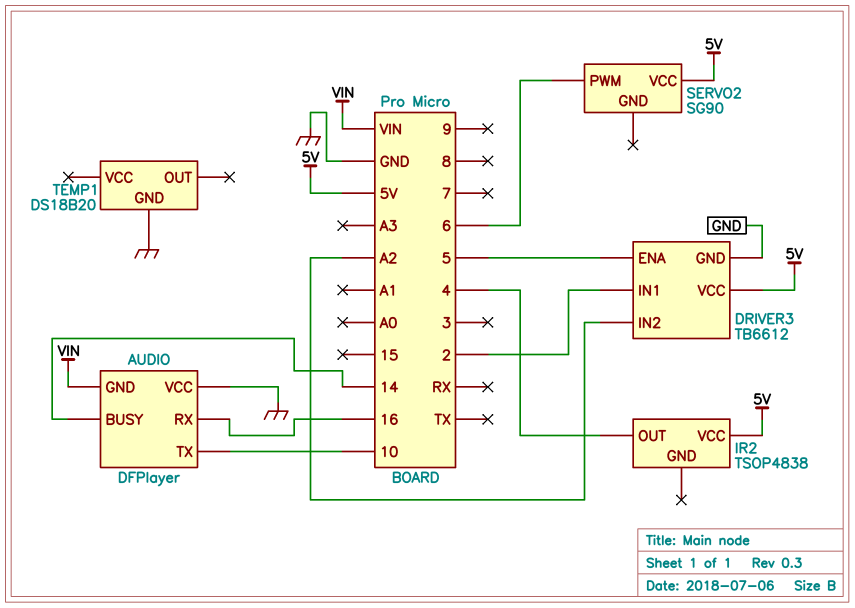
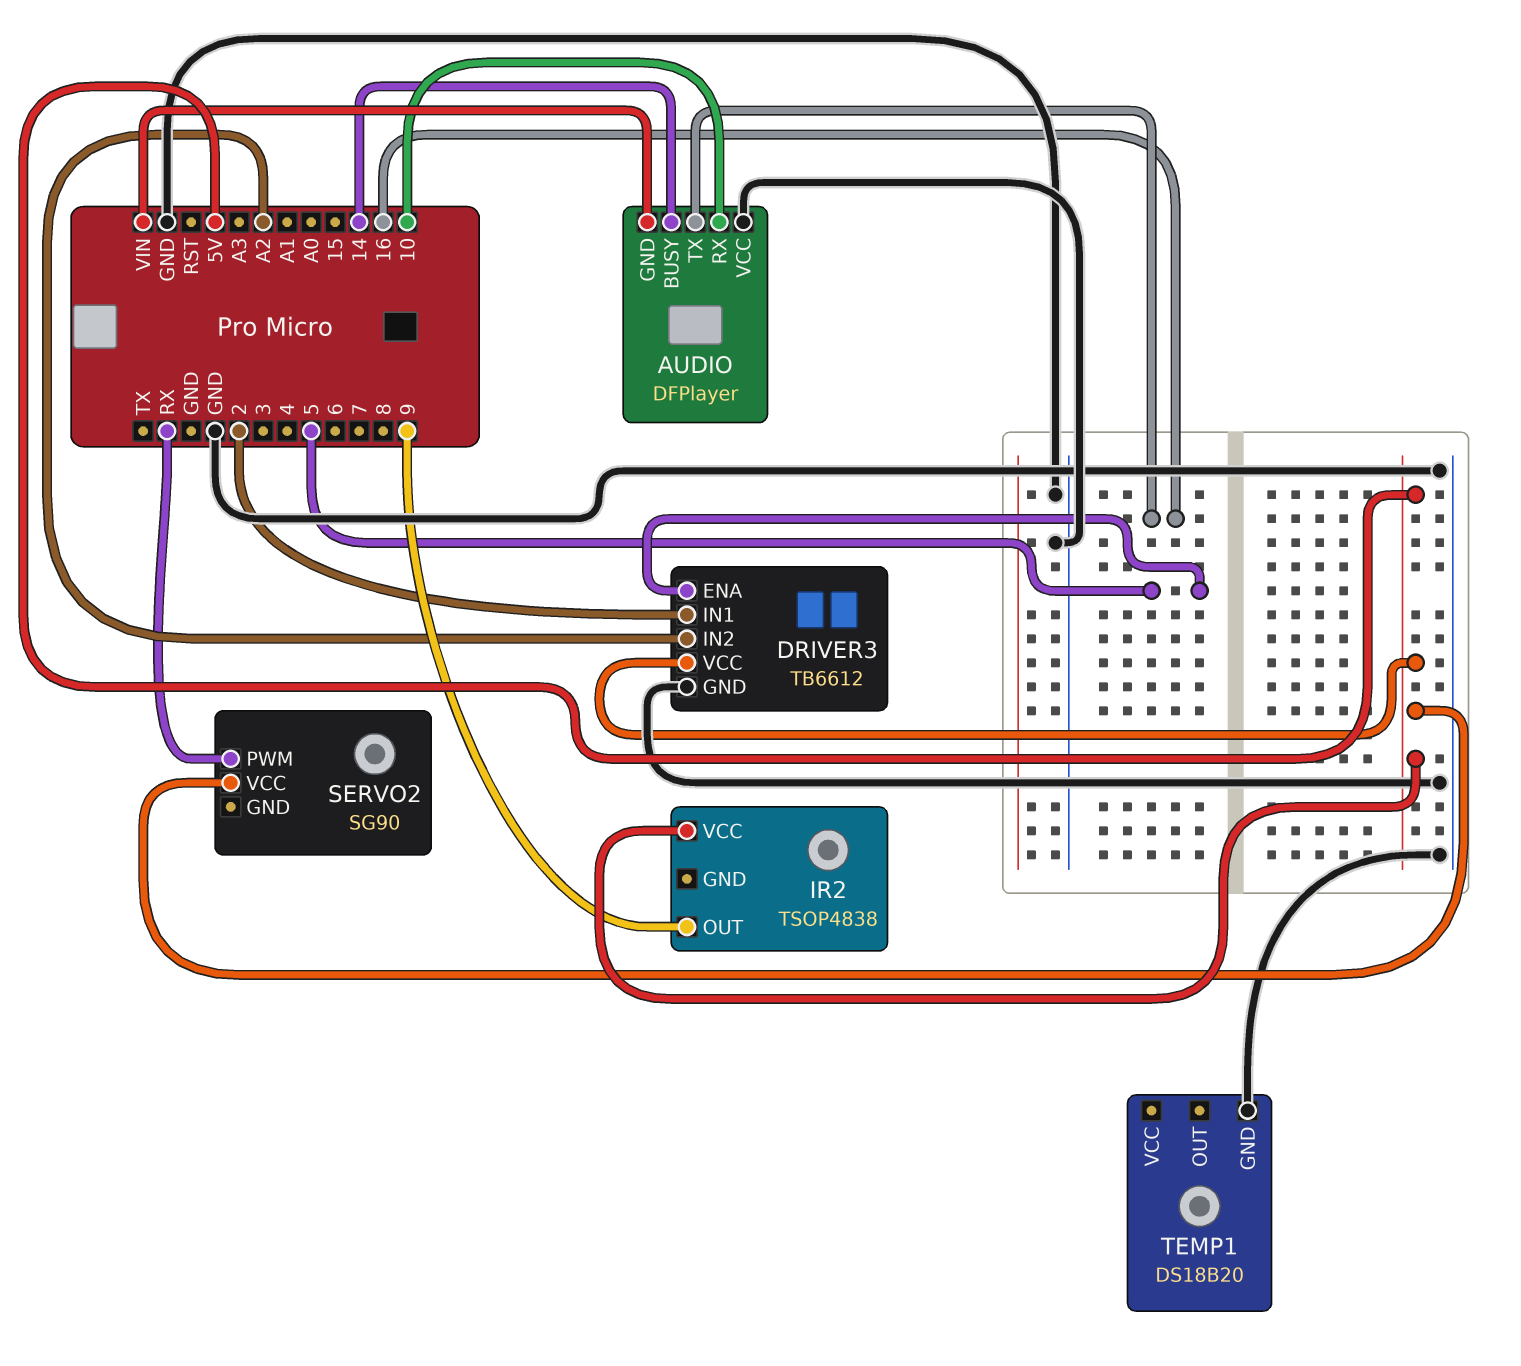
AUDIO pin RX: 16 -> 10
AUDIO pin TX: 10 -> 16
IR2 pin OUT: 4 -> 9
SERVO2 pin PWM: 6 -> RX

